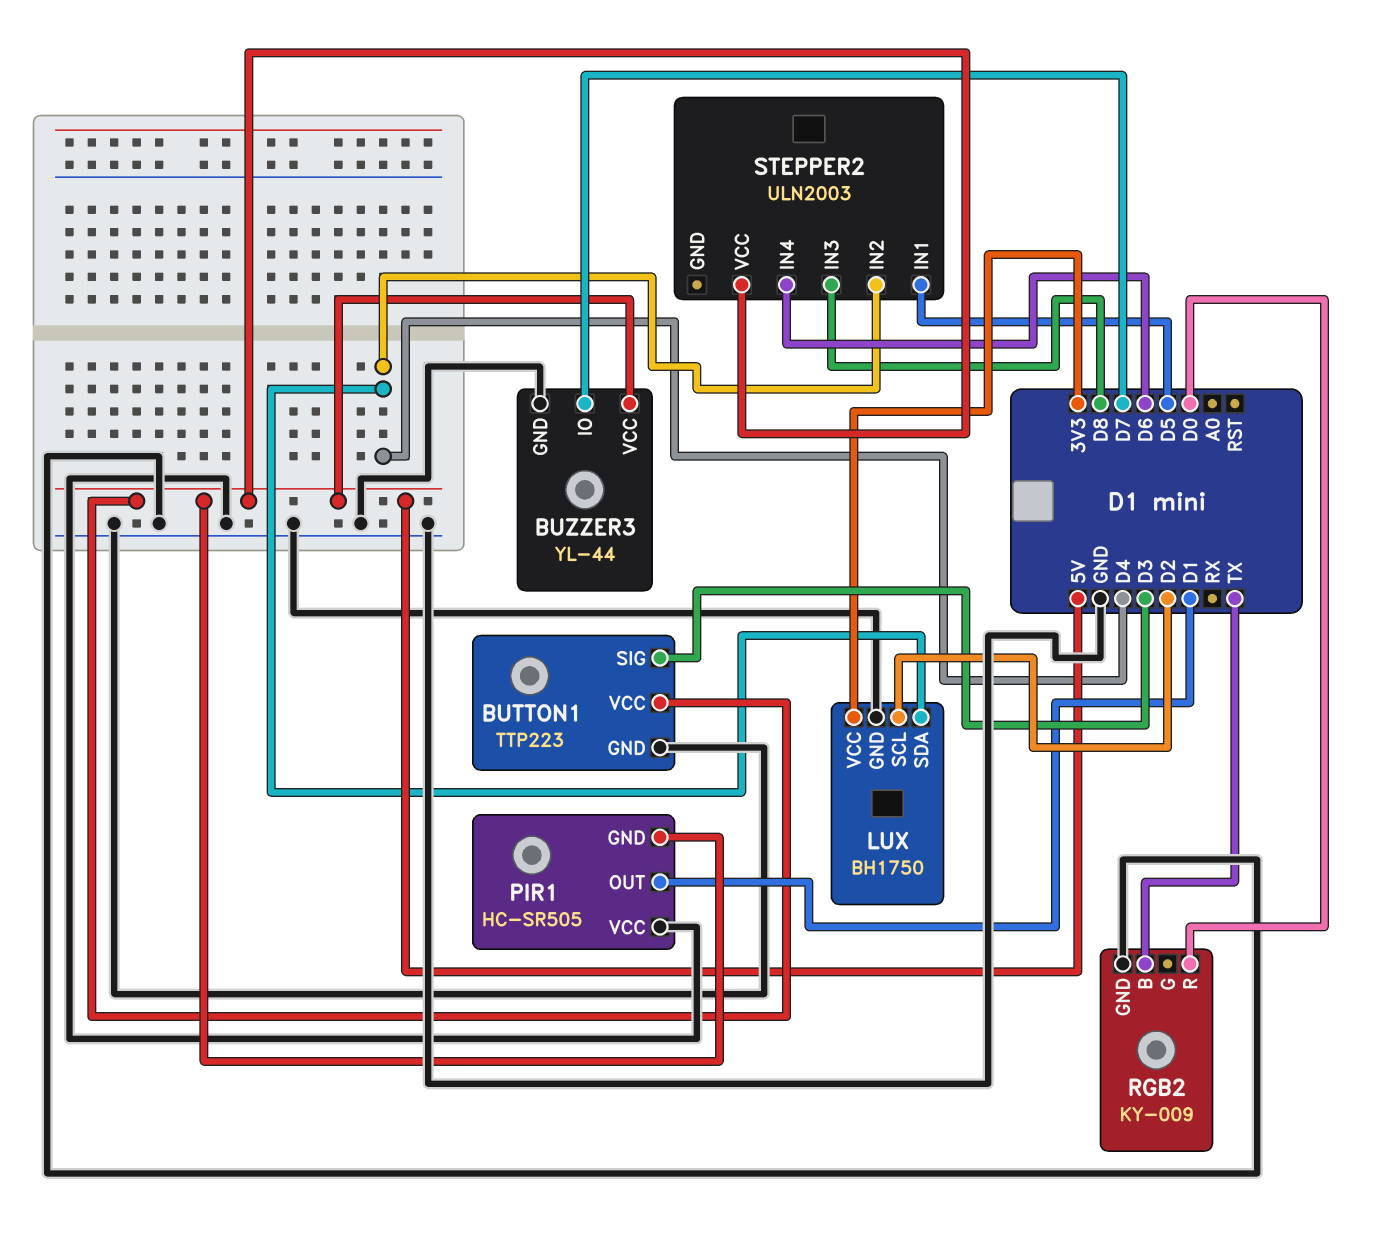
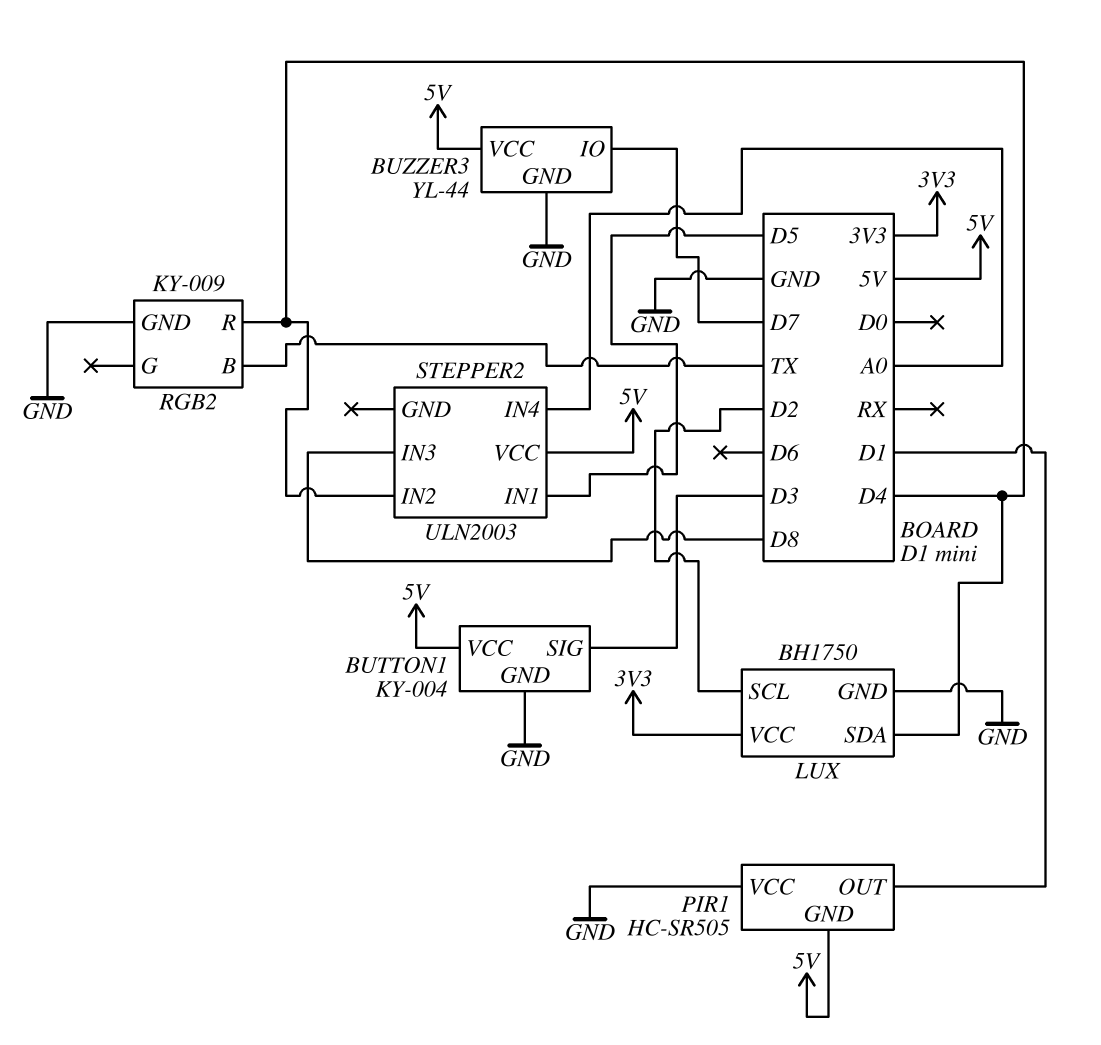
BUTTON1: TTP223 -> KY-004
RGB2 pin R: D0 -> D4
STEPPER2 pin IN4: D6 -> A0

